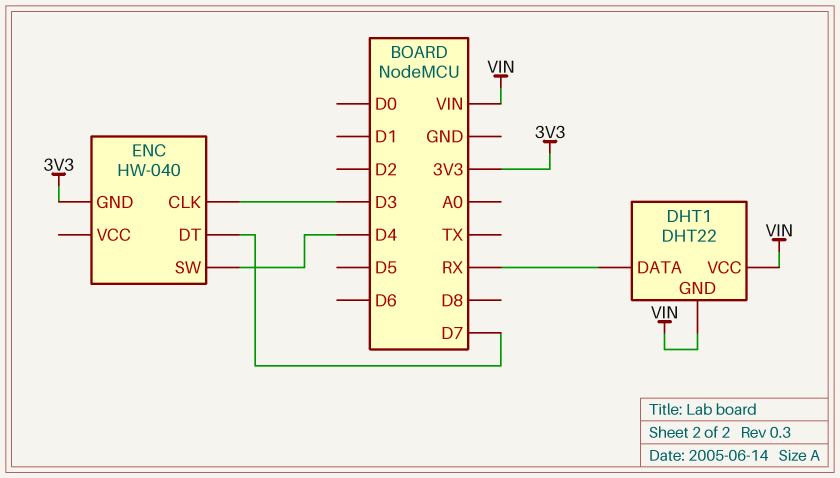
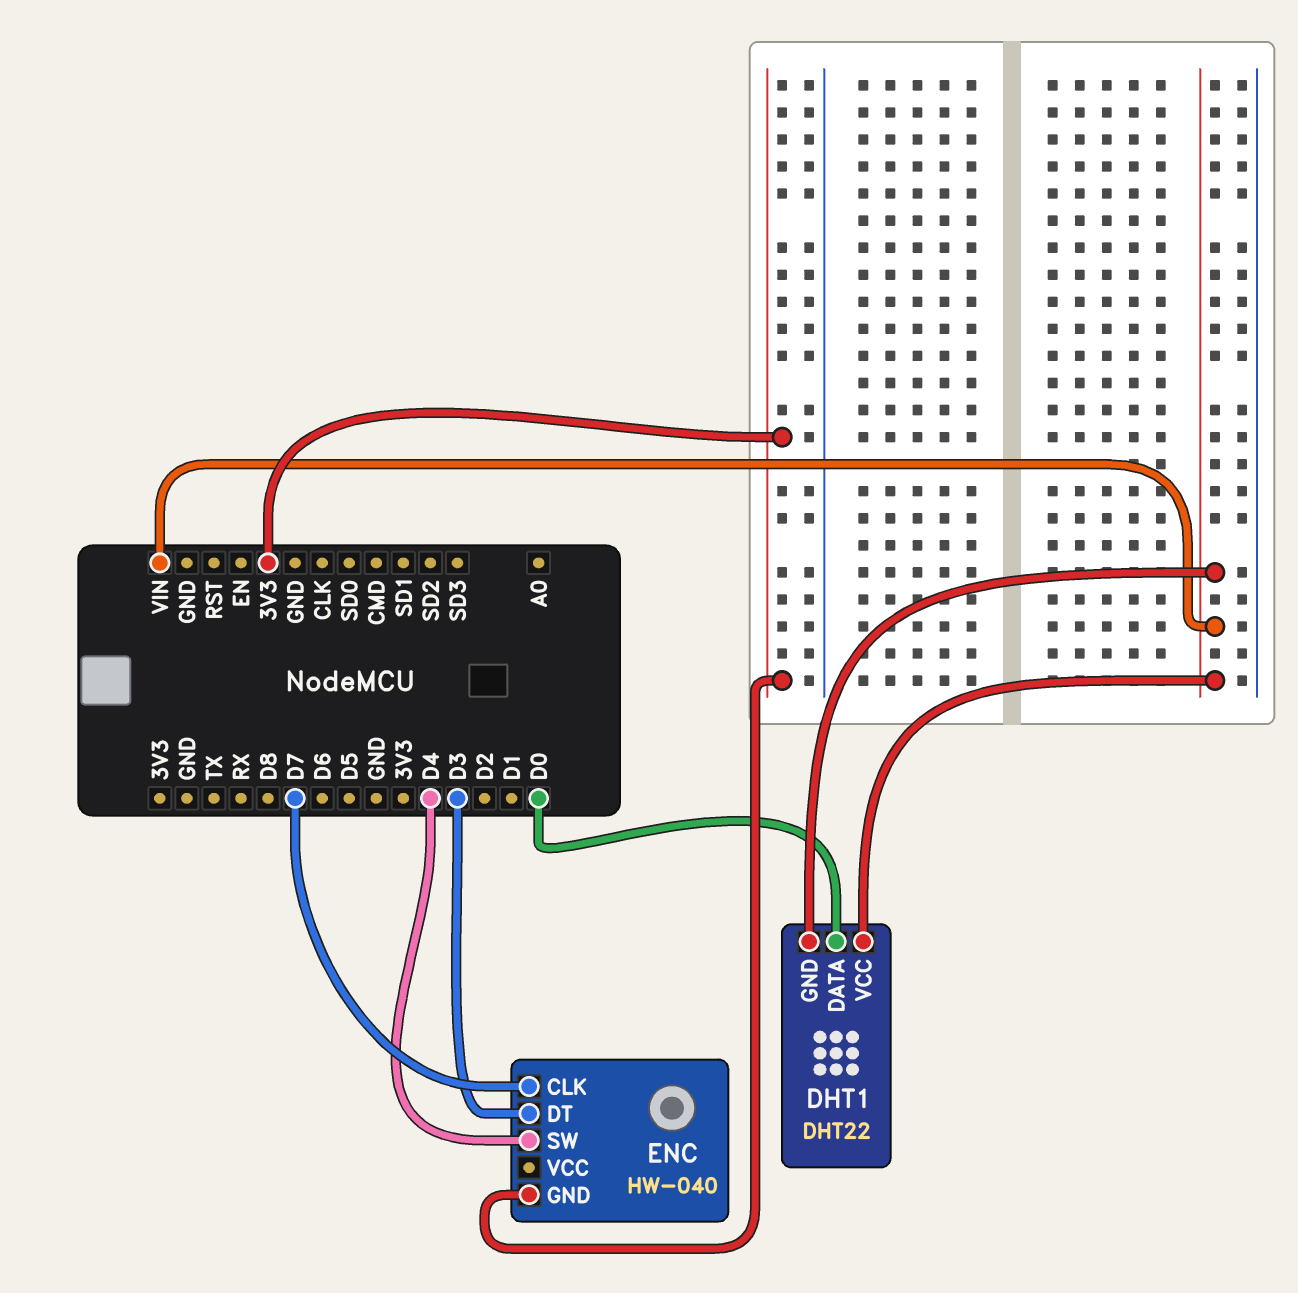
DHT1 pin DATA: RX -> D0
ENC pin CLK: D3 -> D7
ENC pin DT: D7 -> D3

